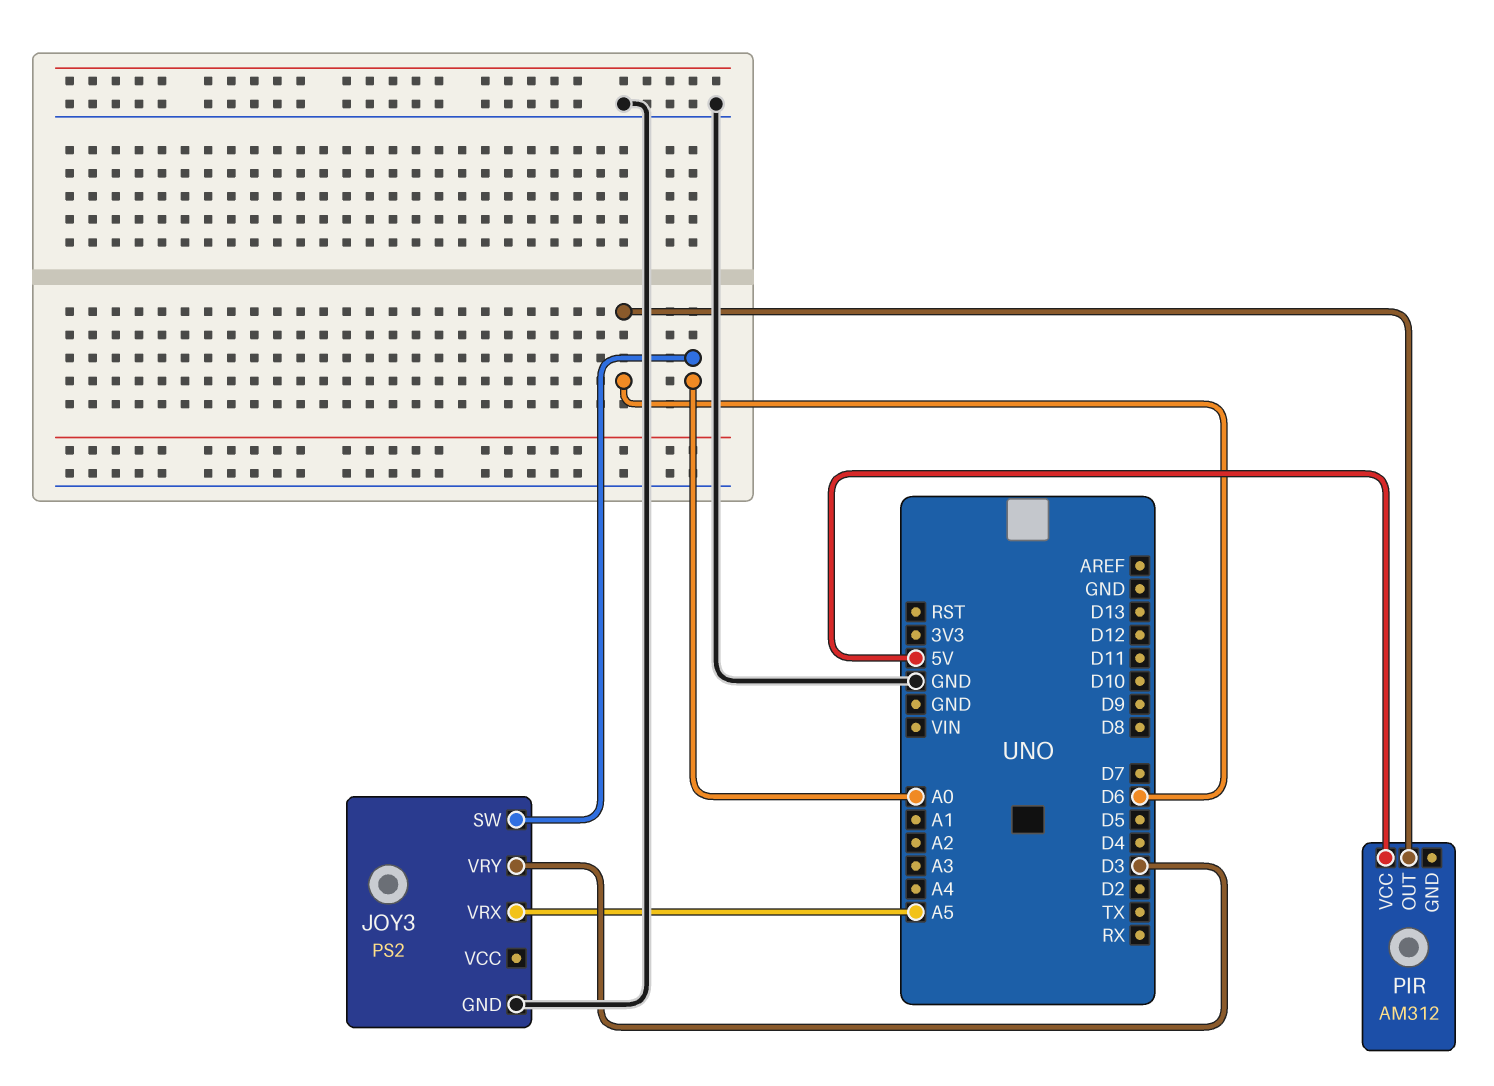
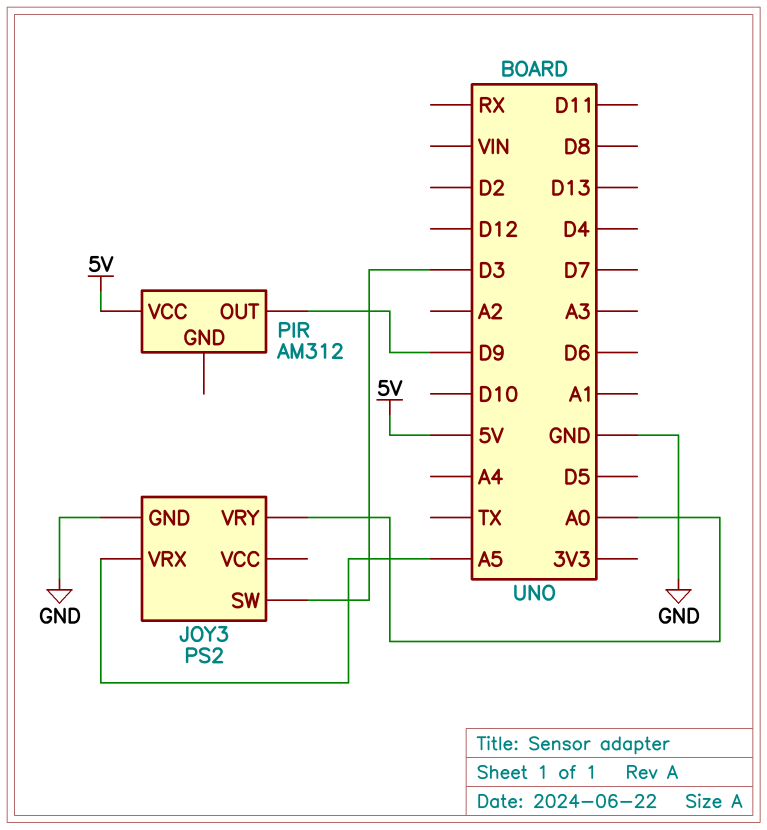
JOY3 pin SW: A0 -> D3
JOY3 pin VRY: D3 -> A0
PIR pin OUT: D6 -> D9

